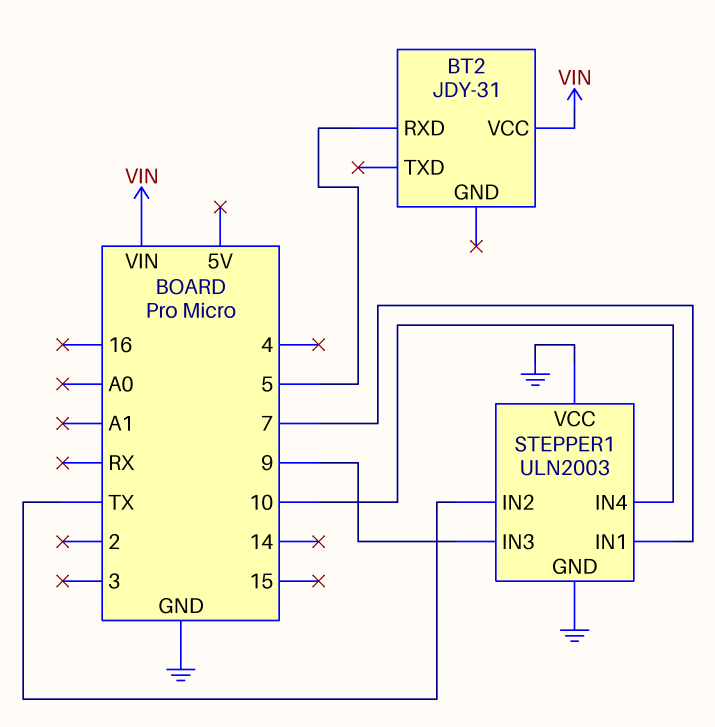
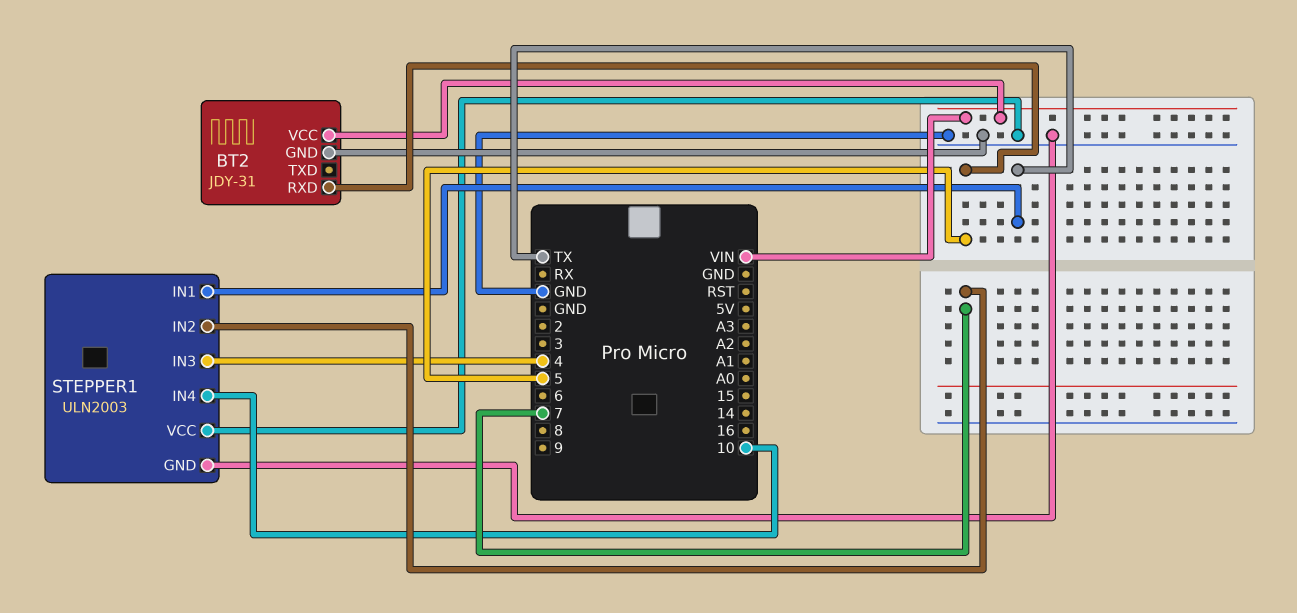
BT2 pin GND: none -> GND
STEPPER1 pin IN1: 7 -> TX
STEPPER1 pin IN2: TX -> 7
STEPPER1 pin IN3: 9 -> 4

